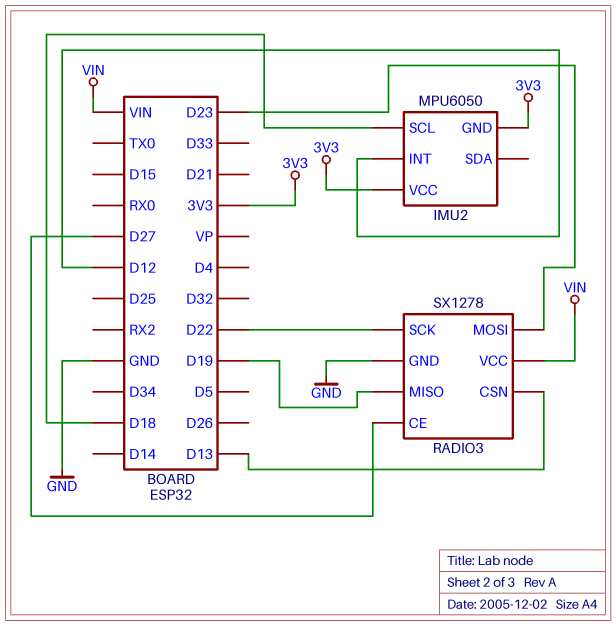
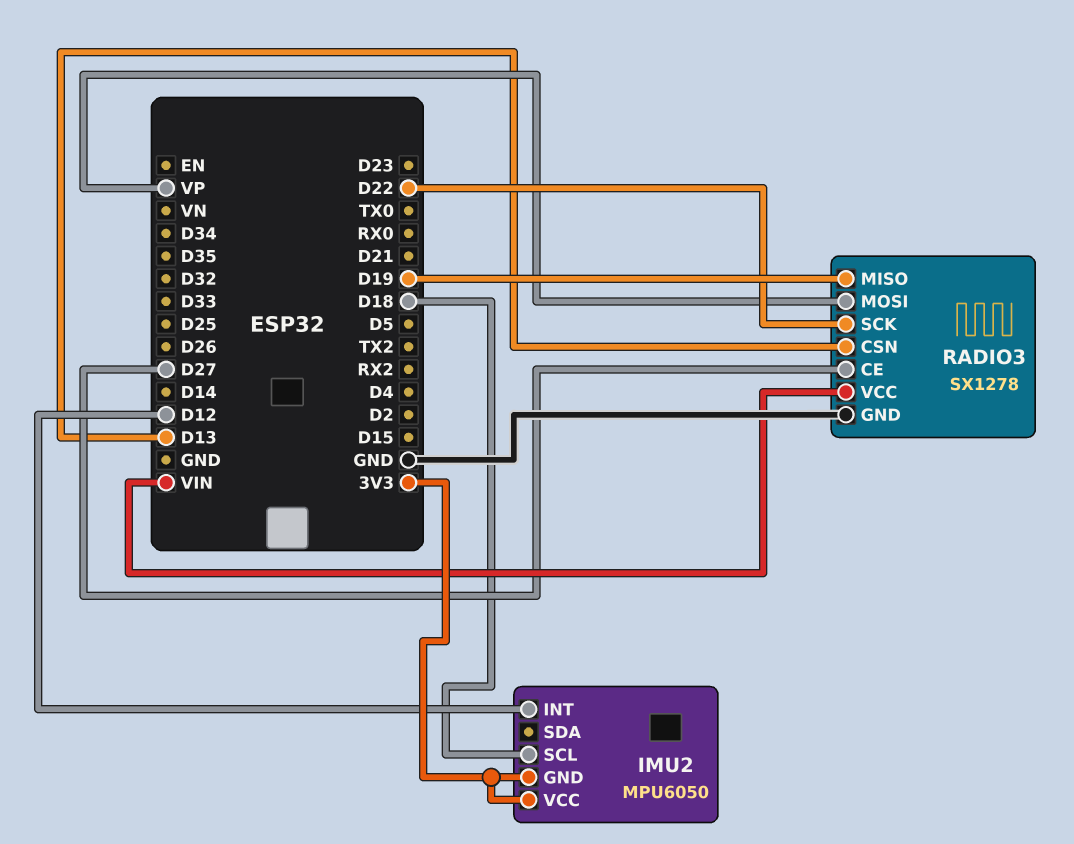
RADIO3 pin MOSI: D23 -> VP

